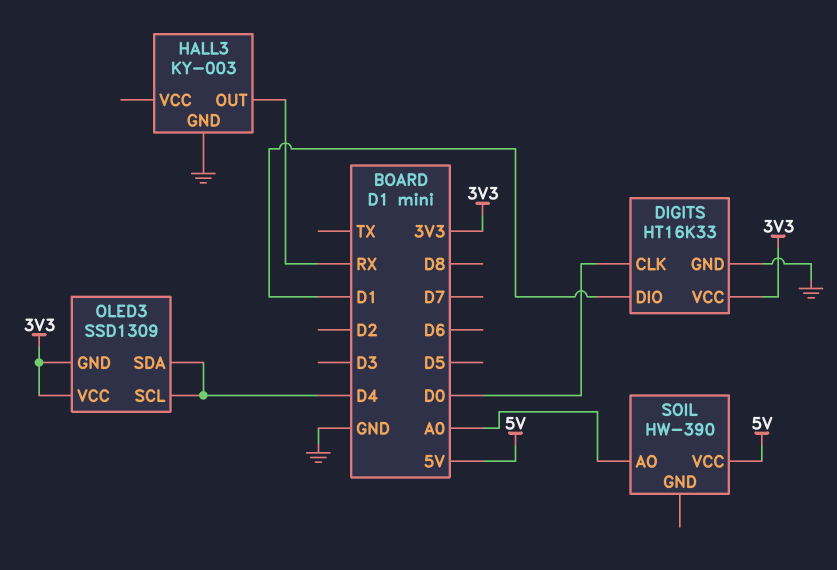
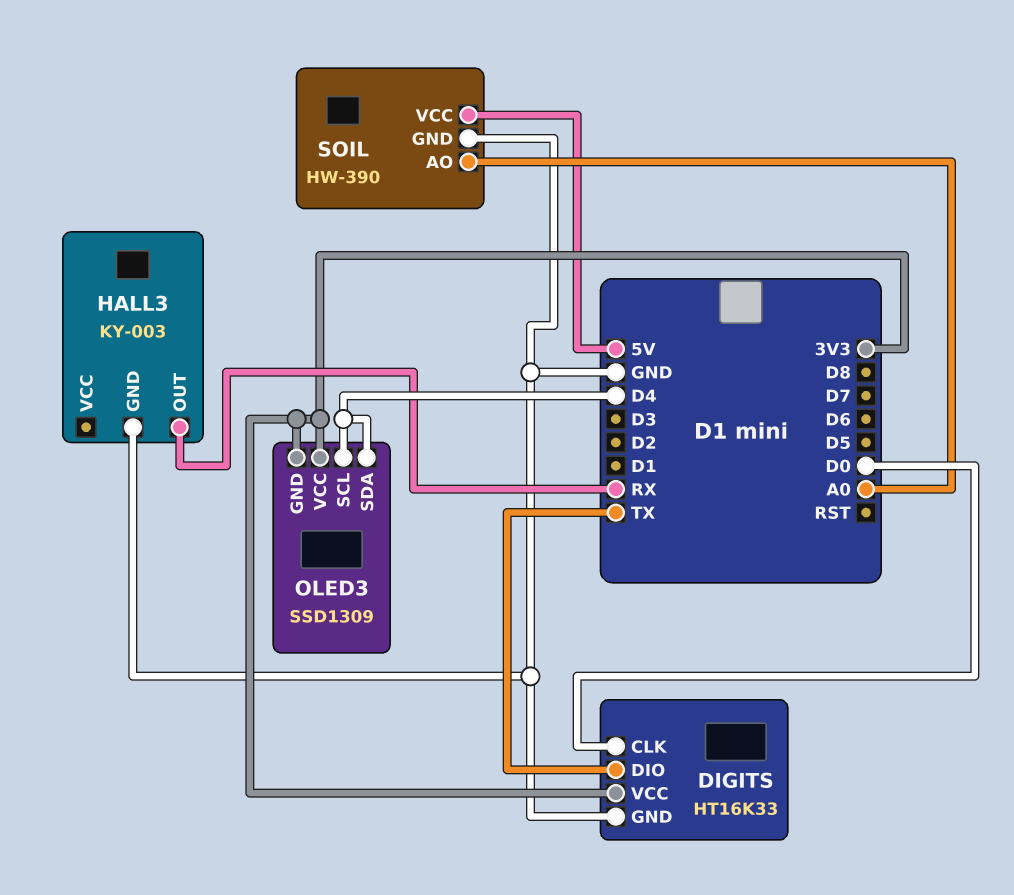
DIGITS pin DIO: D1 -> TX
SOIL pin GND: none -> GND

